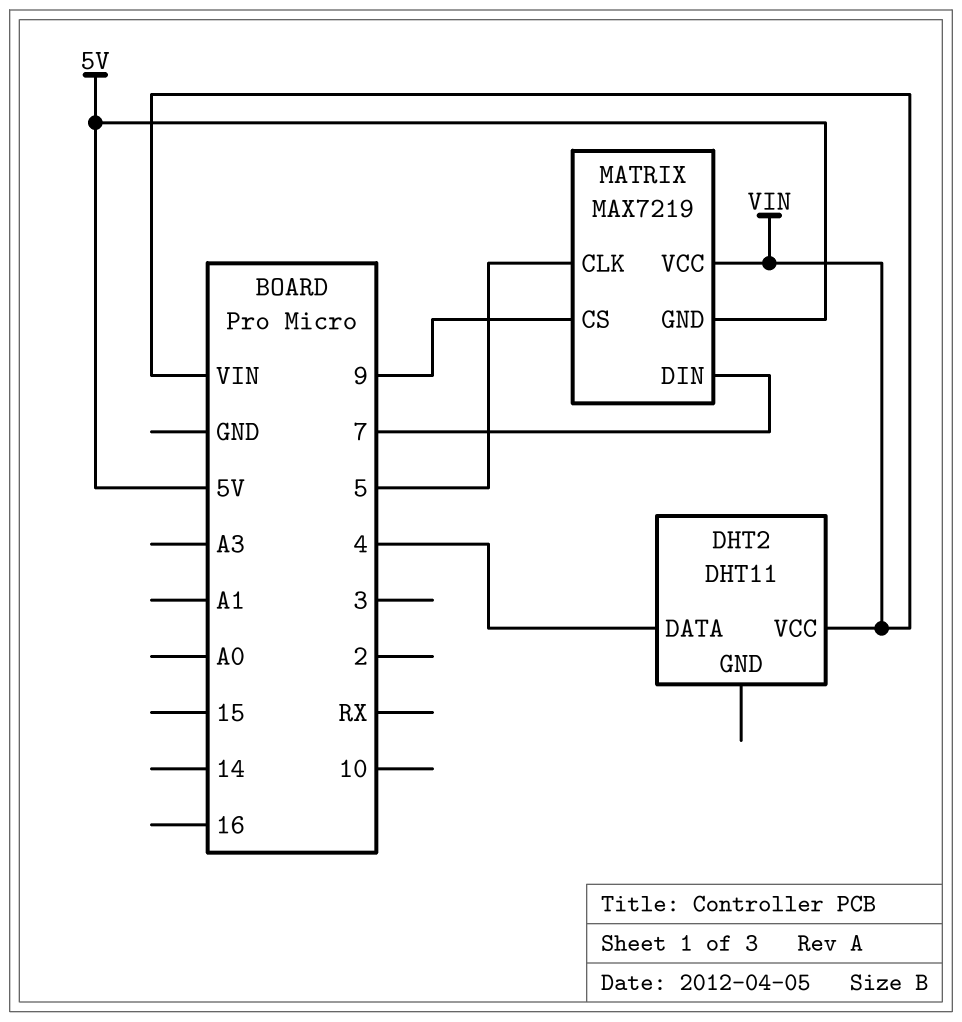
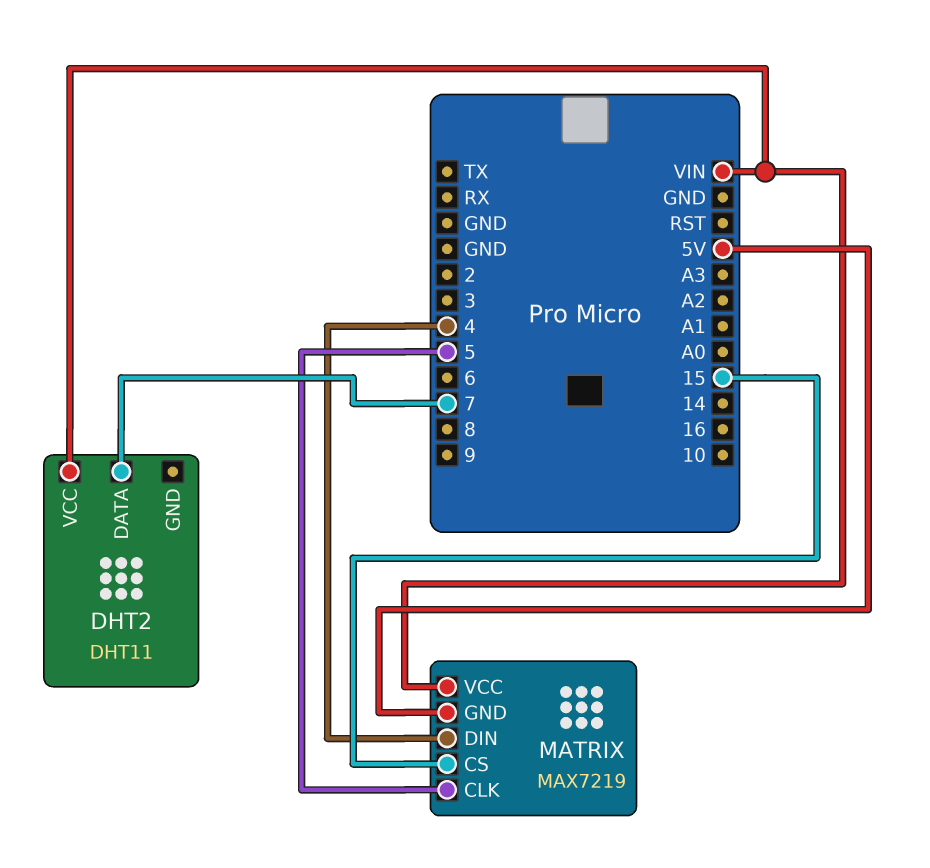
DHT2 pin DATA: 4 -> 7
MATRIX pin CS: 9 -> 15
MATRIX pin DIN: 7 -> 4

